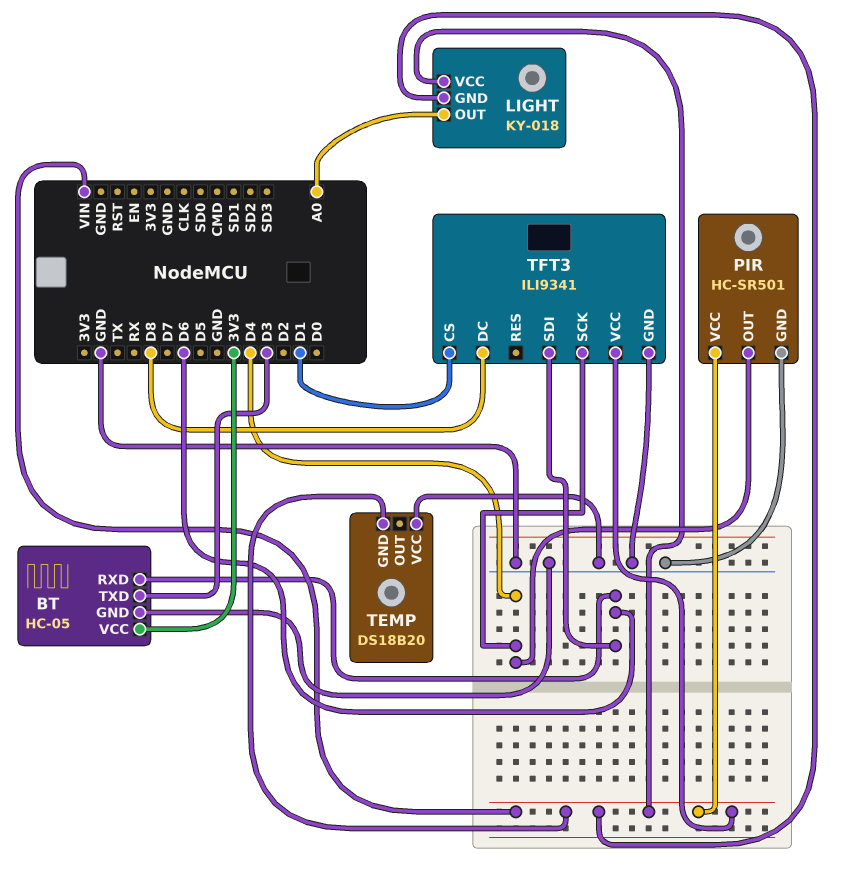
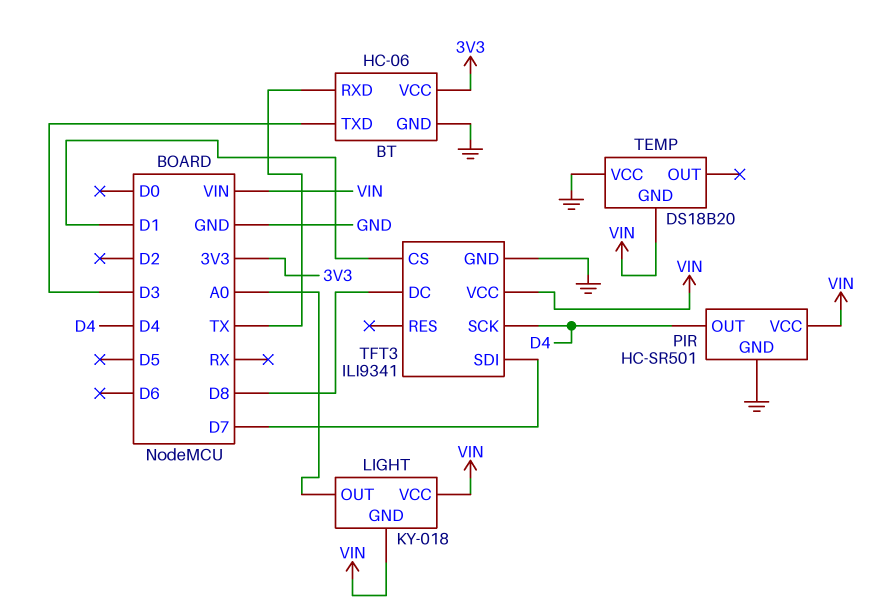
BT: HC-05 -> HC-06
BT pin RXD: D6 -> TX
TFT3 pin SDI: D6 -> D7

